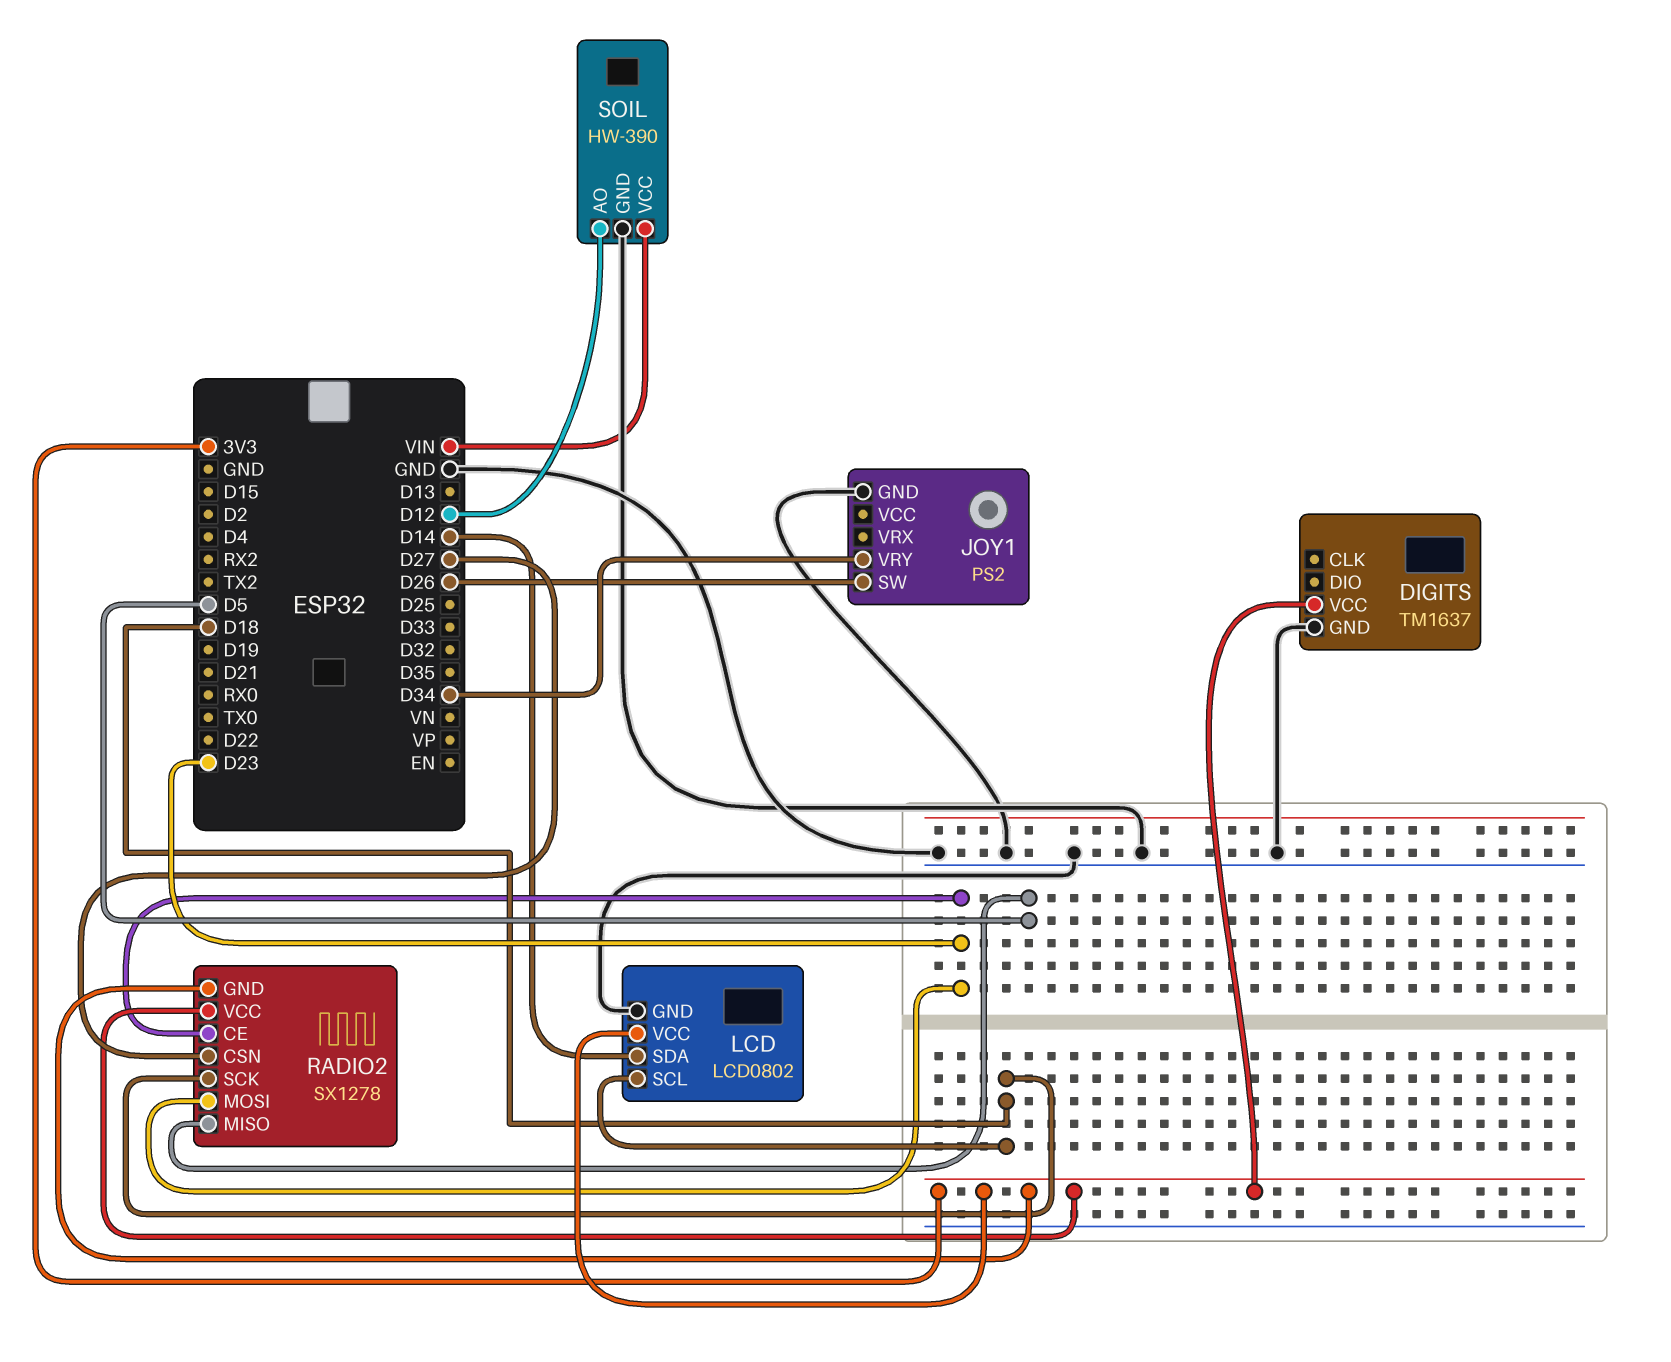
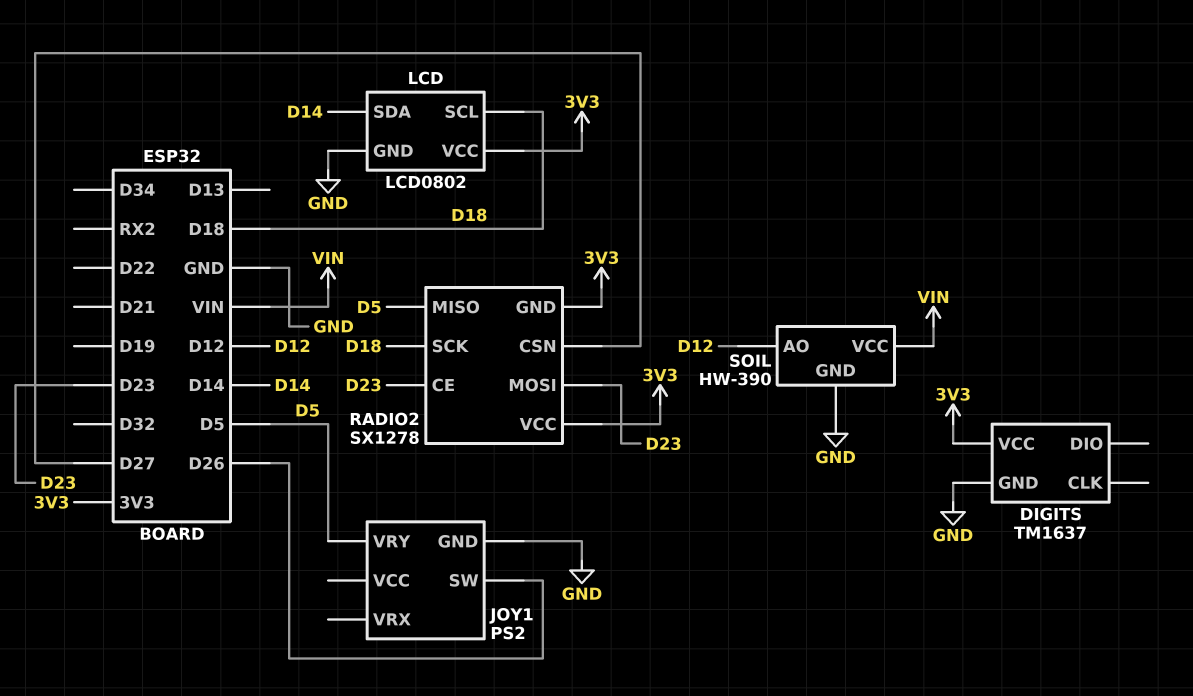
JOY1 pin VRY: D34 -> D5

